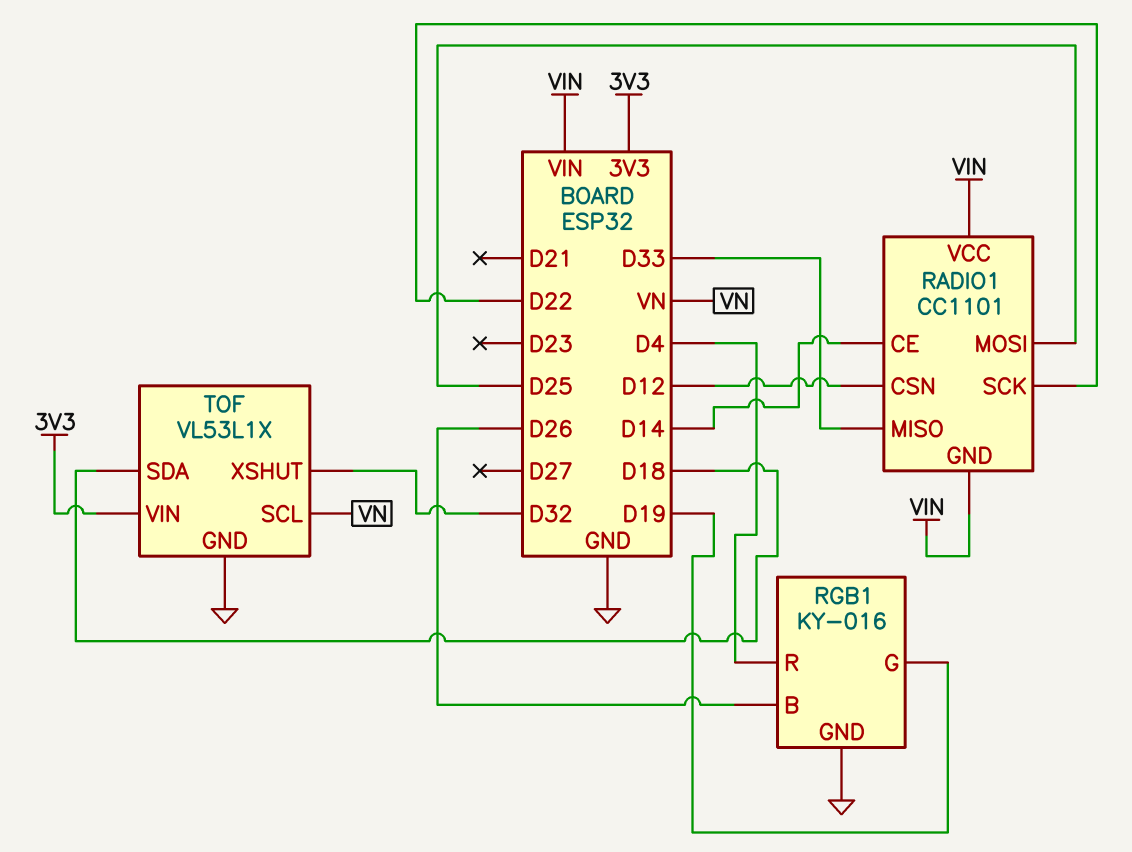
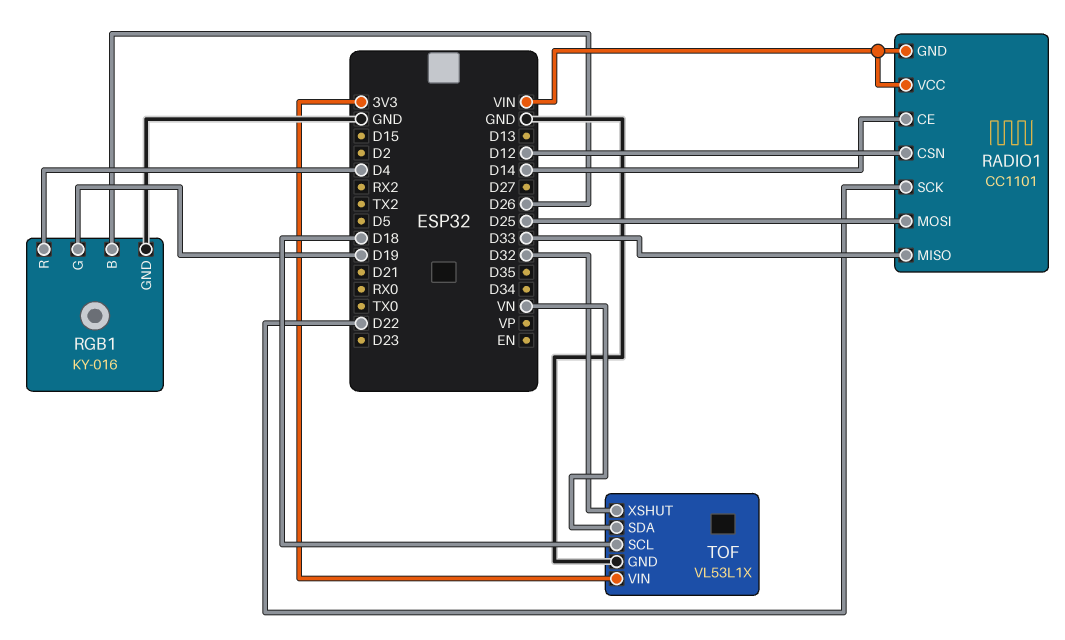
TOF pin SCL: VN -> D18
TOF pin SDA: D18 -> VN

